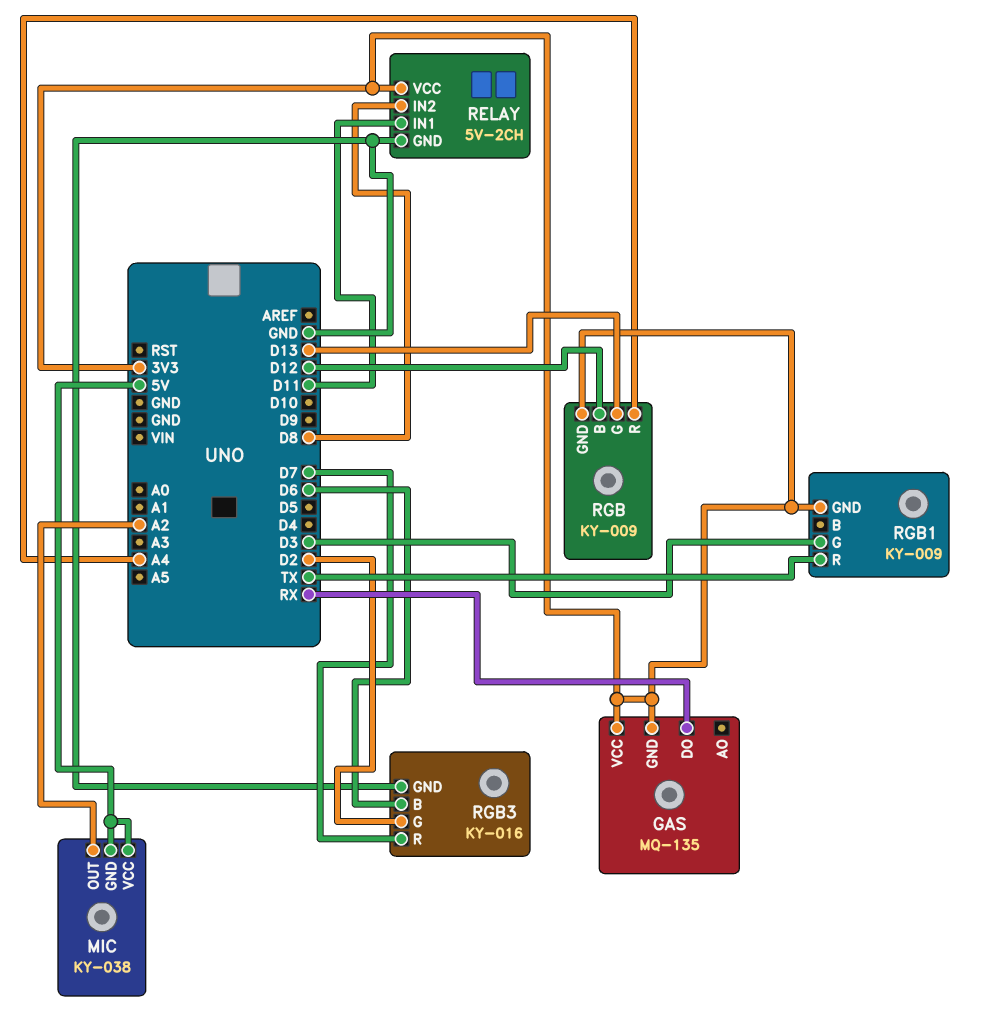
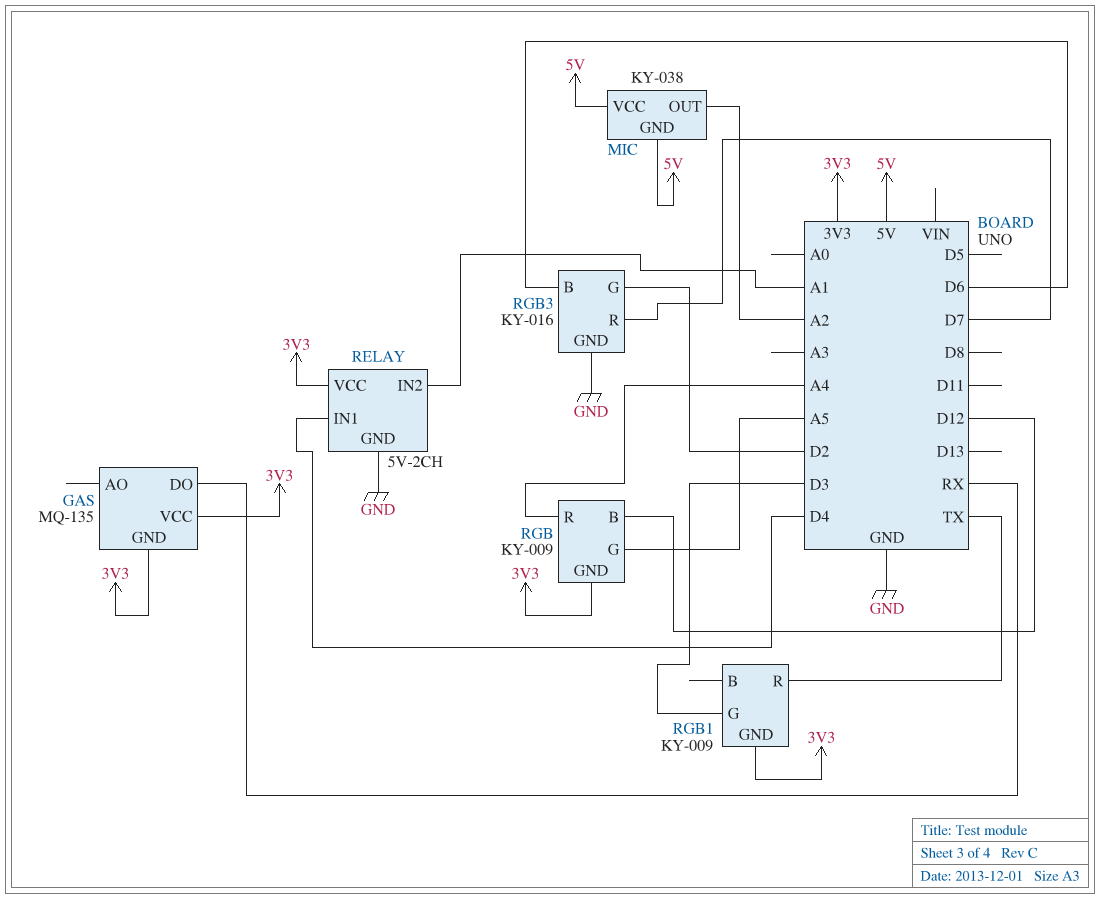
RELAY pin IN1: D11 -> D4
RELAY pin IN2: D8 -> A1
RGB pin G: D13 -> A5

